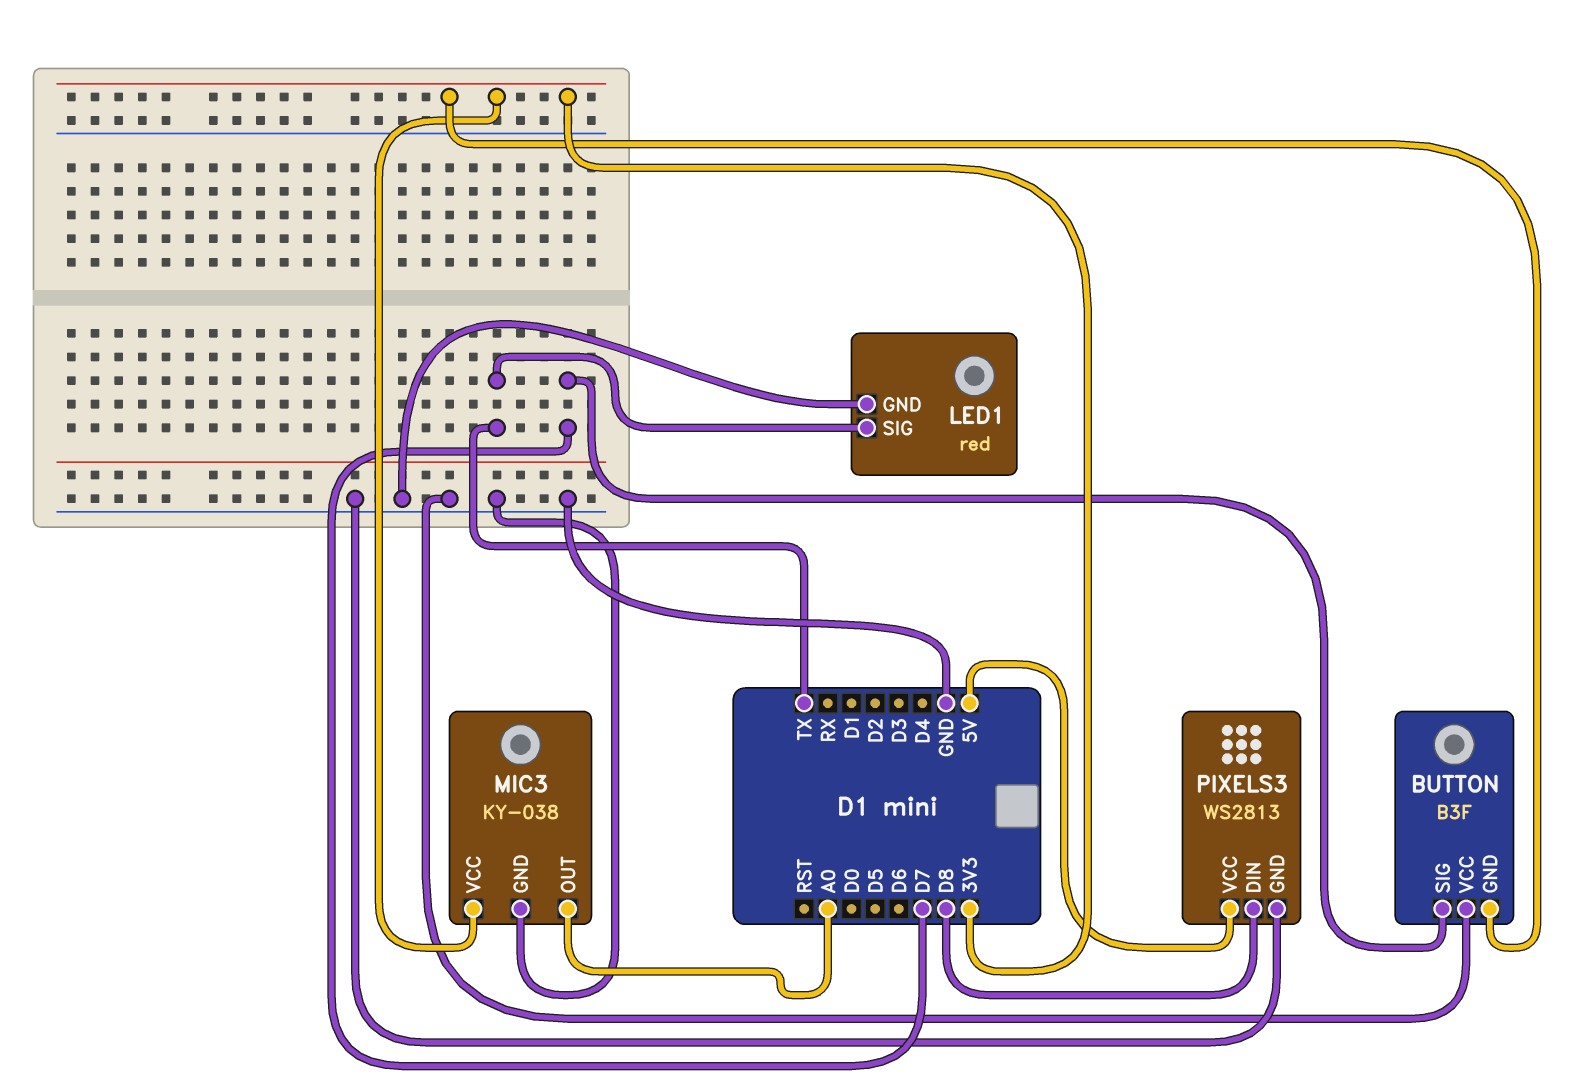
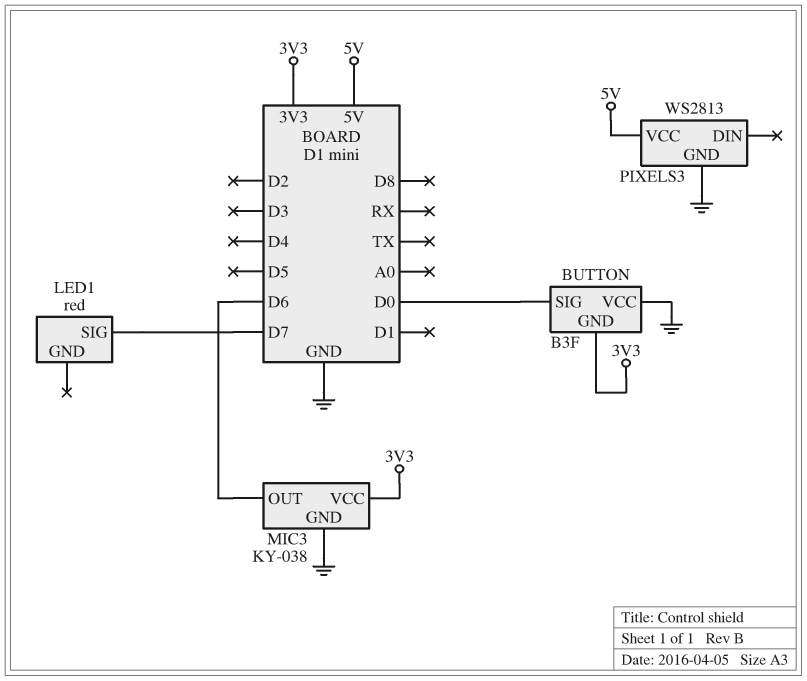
BUTTON pin SIG: D7 -> D0
LED1 pin GND: GND -> none
LED1 pin SIG: TX -> D7
MIC3 pin OUT: A0 -> D6
PIXELS3 pin DIN: D8 -> none

